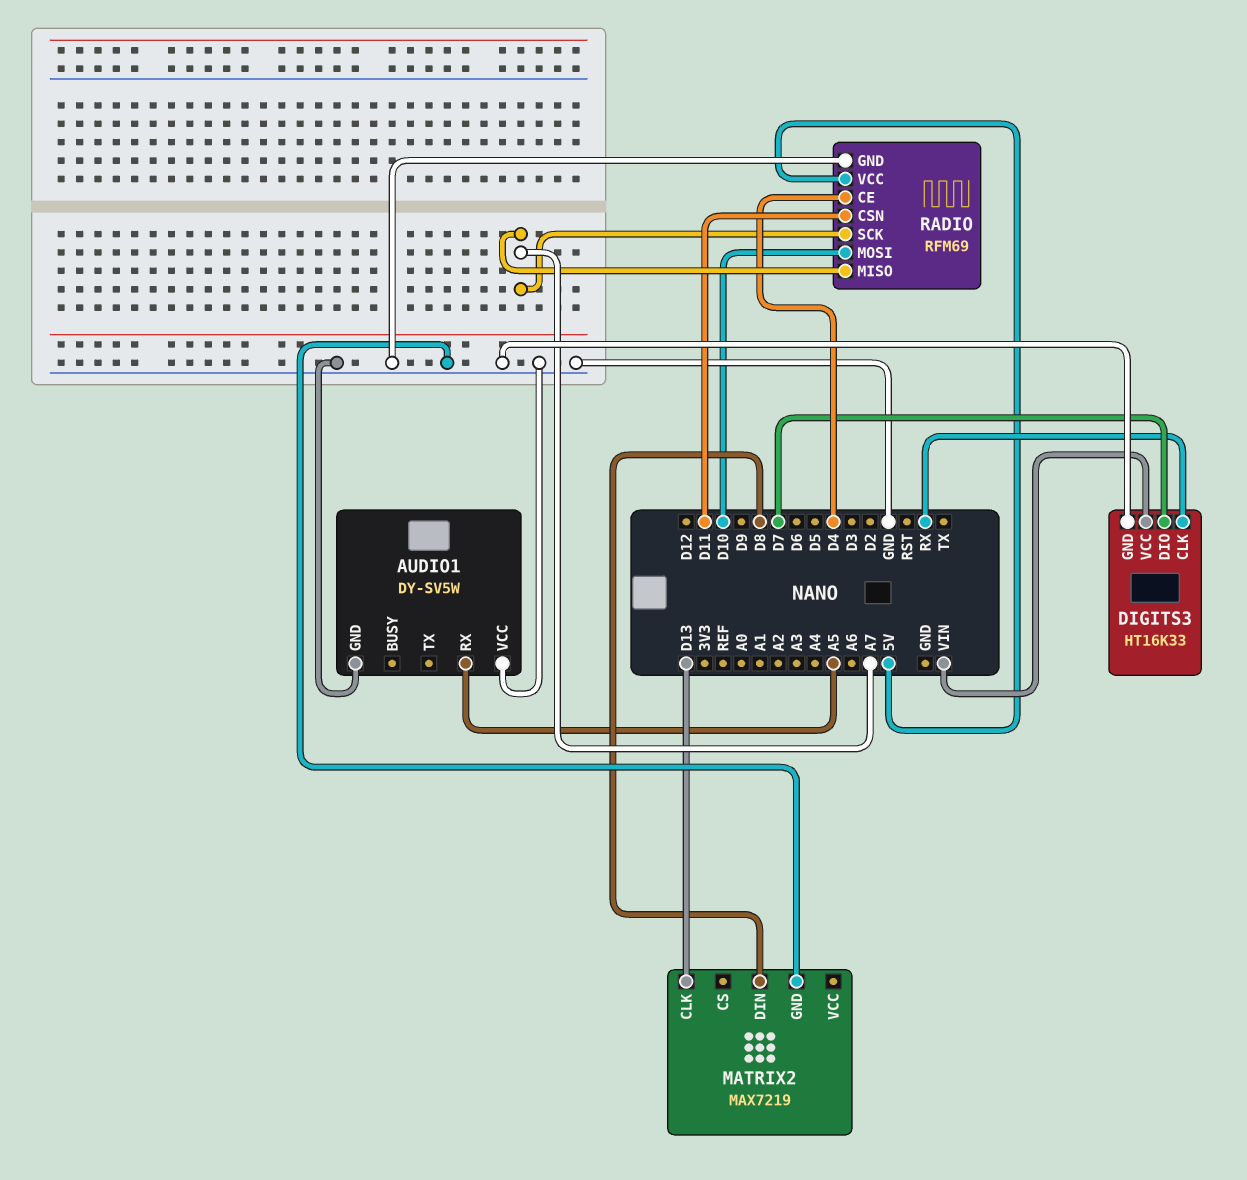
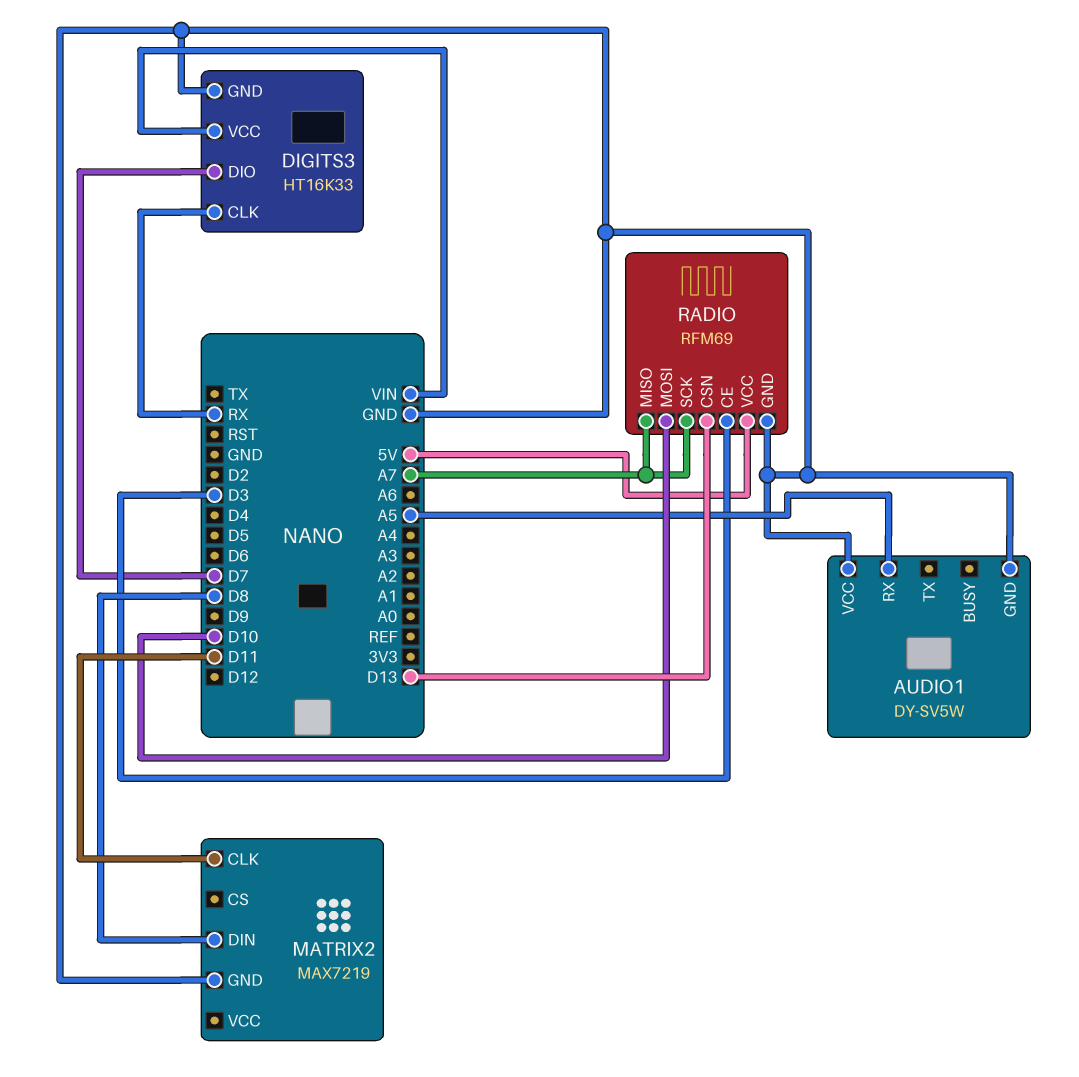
MATRIX2 pin CLK: D13 -> D11
RADIO pin CE: D4 -> D3
RADIO pin CSN: D11 -> D13

